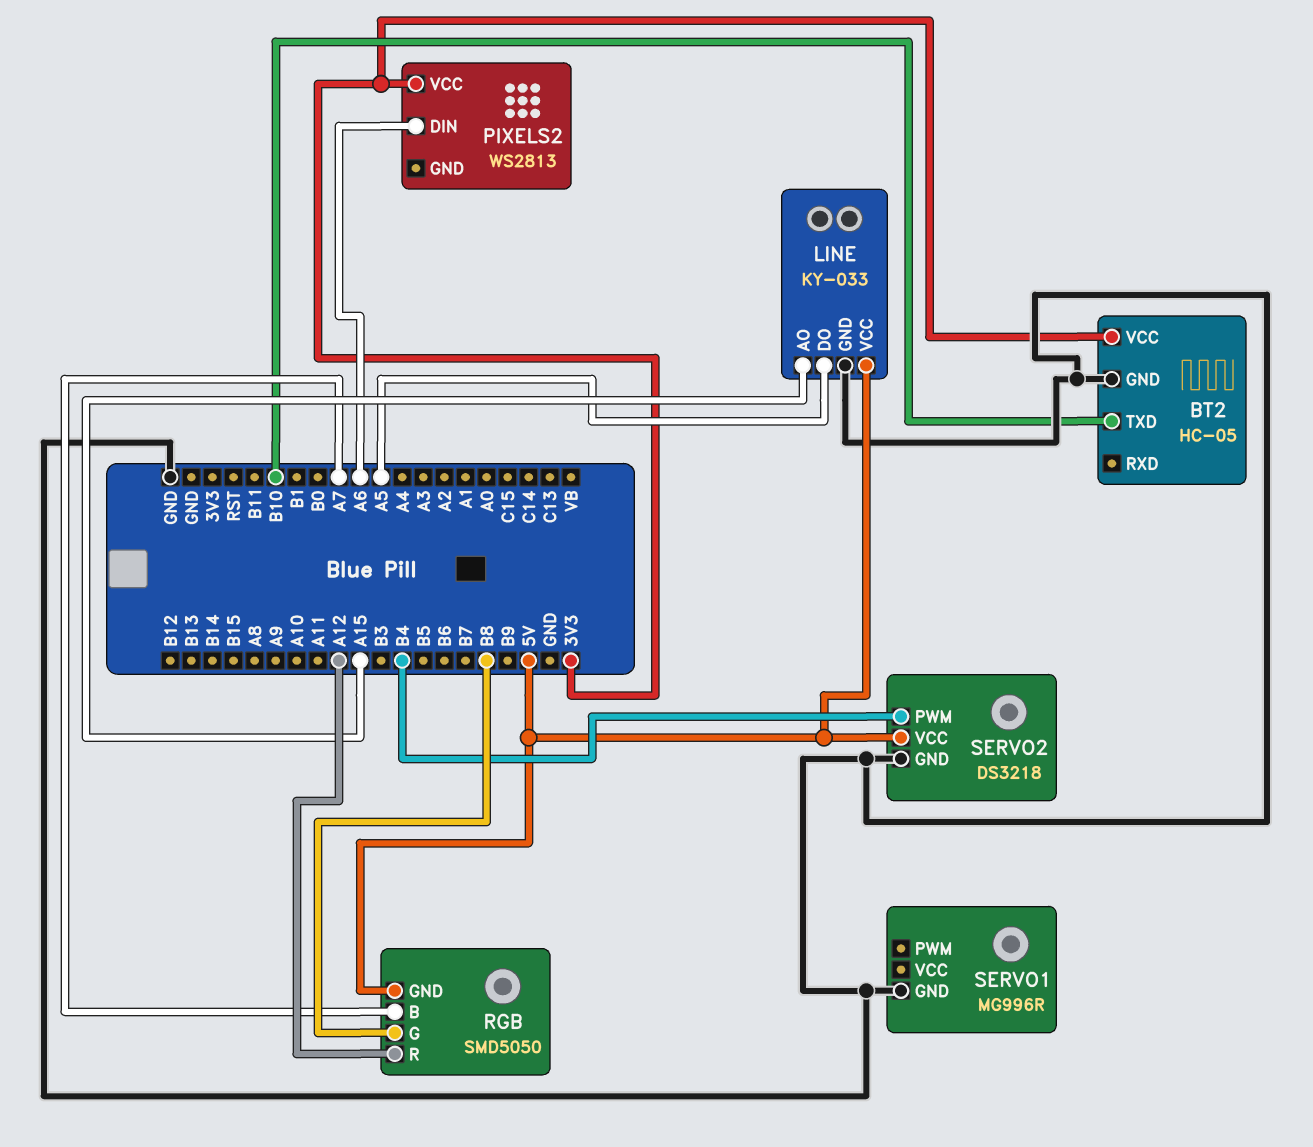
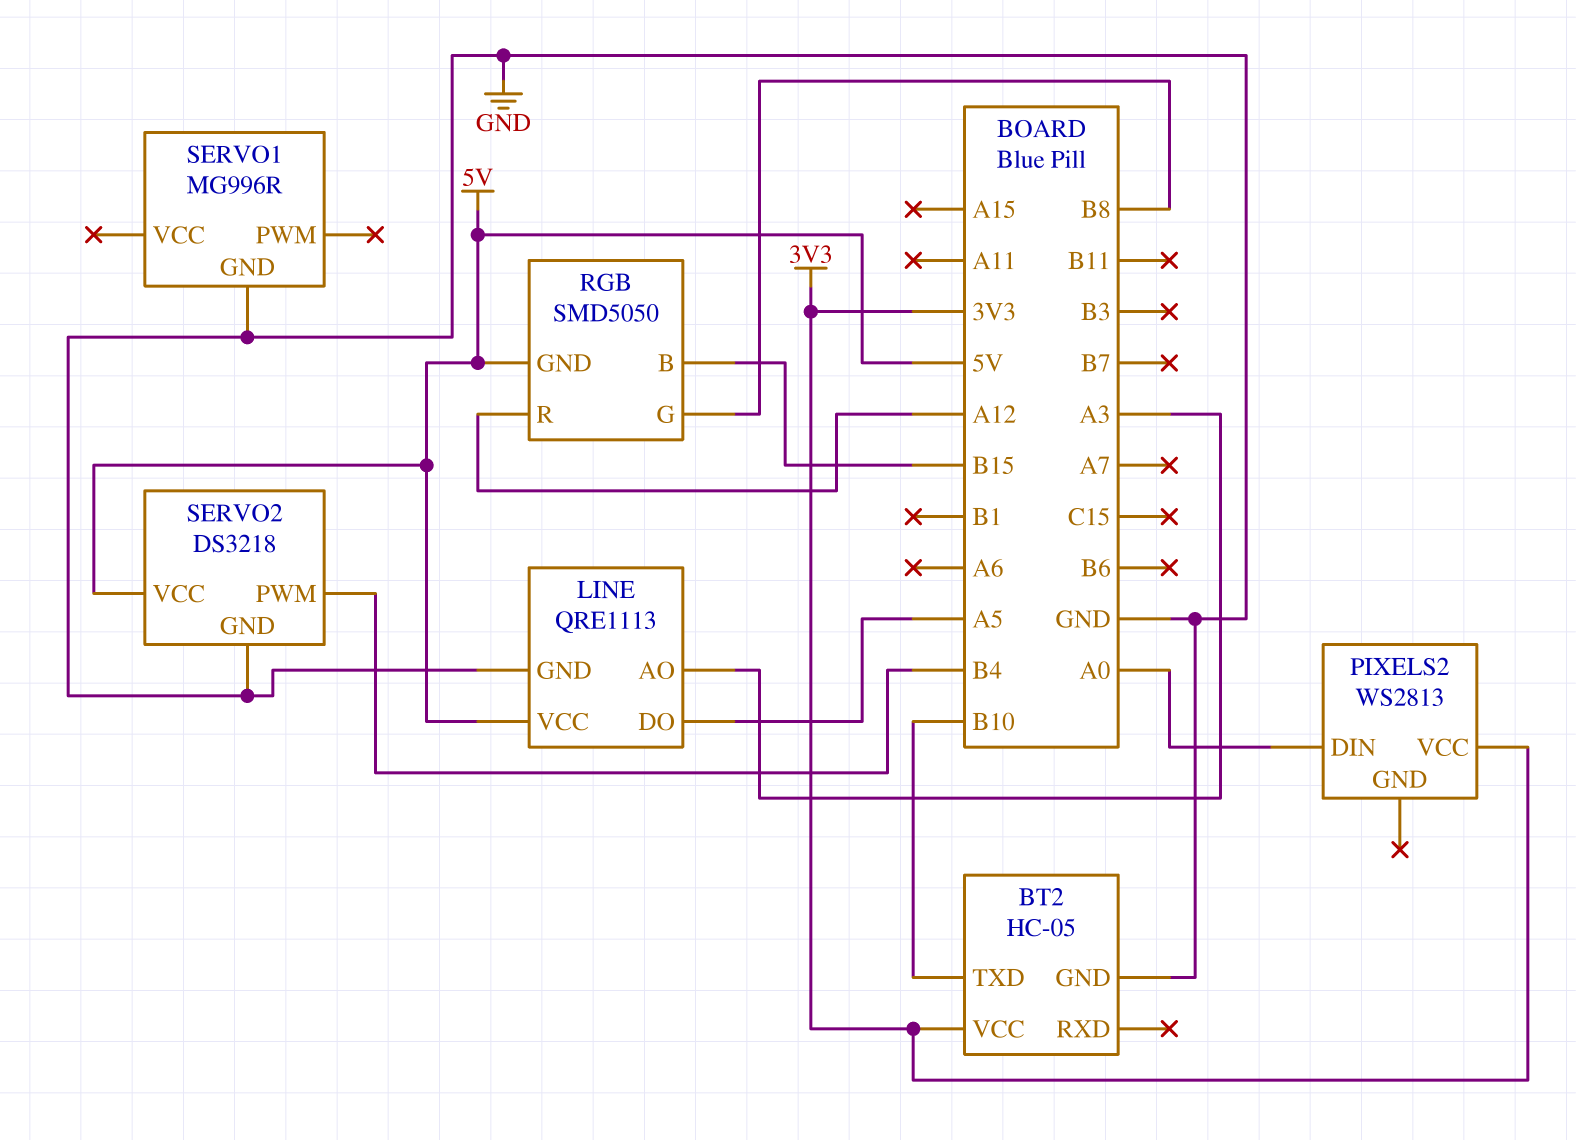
LINE: KY-033 -> QRE1113
LINE pin AO: A15 -> A3
PIXELS2 pin DIN: A6 -> A0
RGB pin B: A7 -> B15

